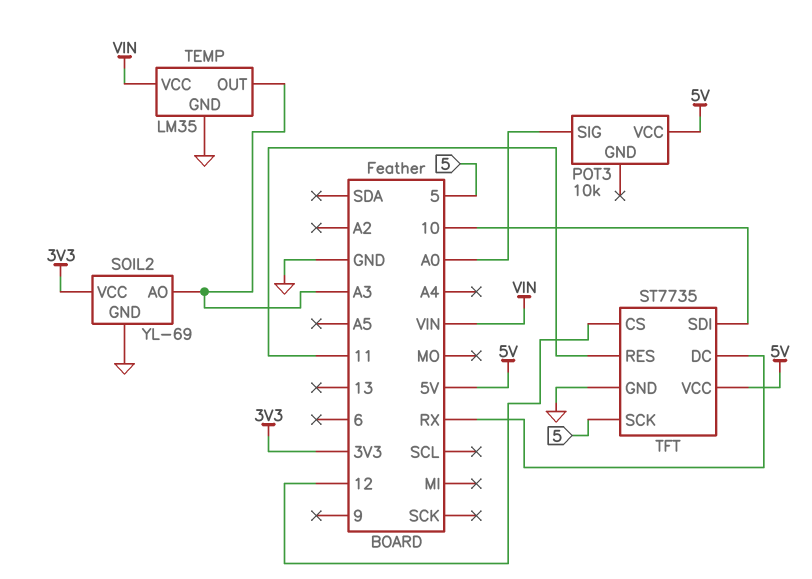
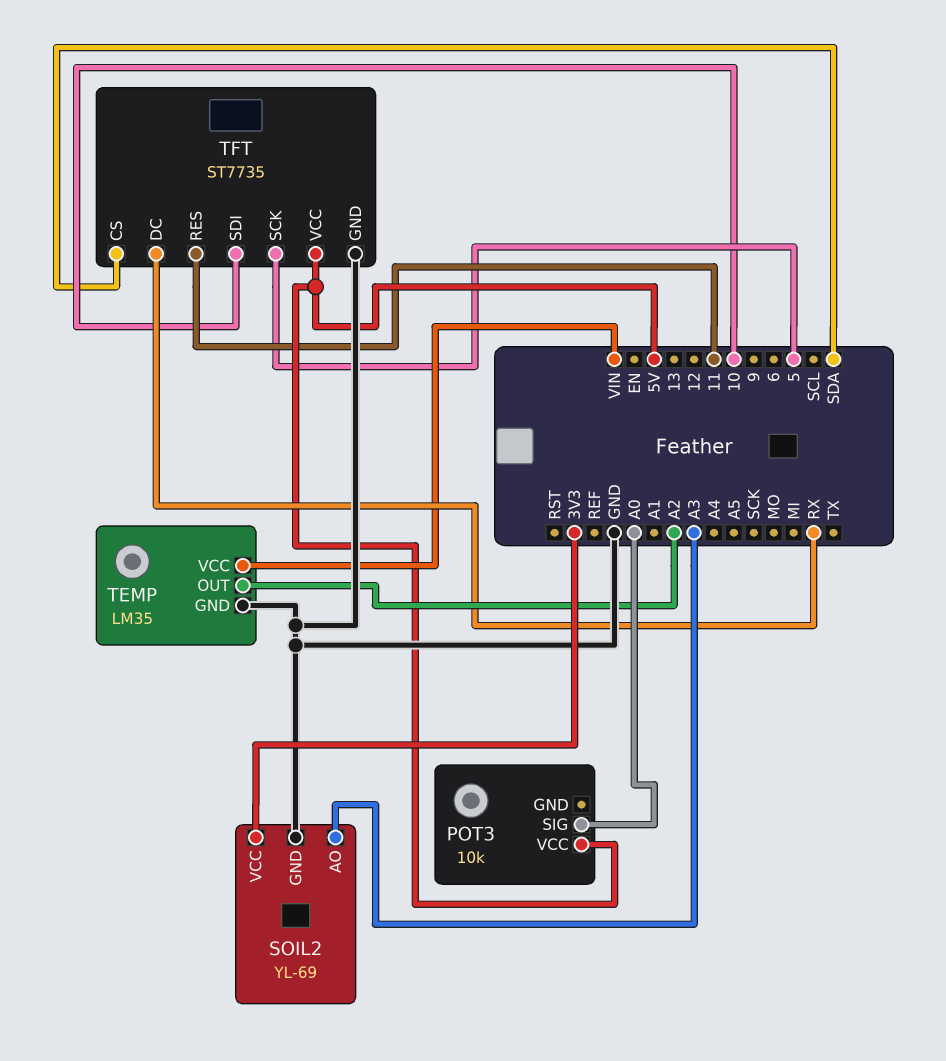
TEMP pin OUT: A3 -> A2
TFT pin CS: 12 -> SDA

